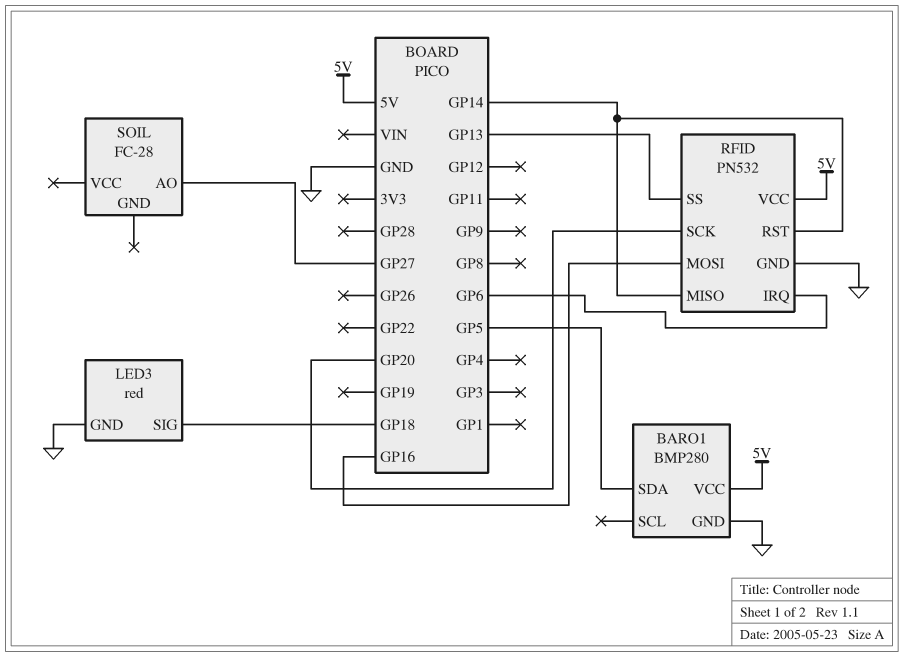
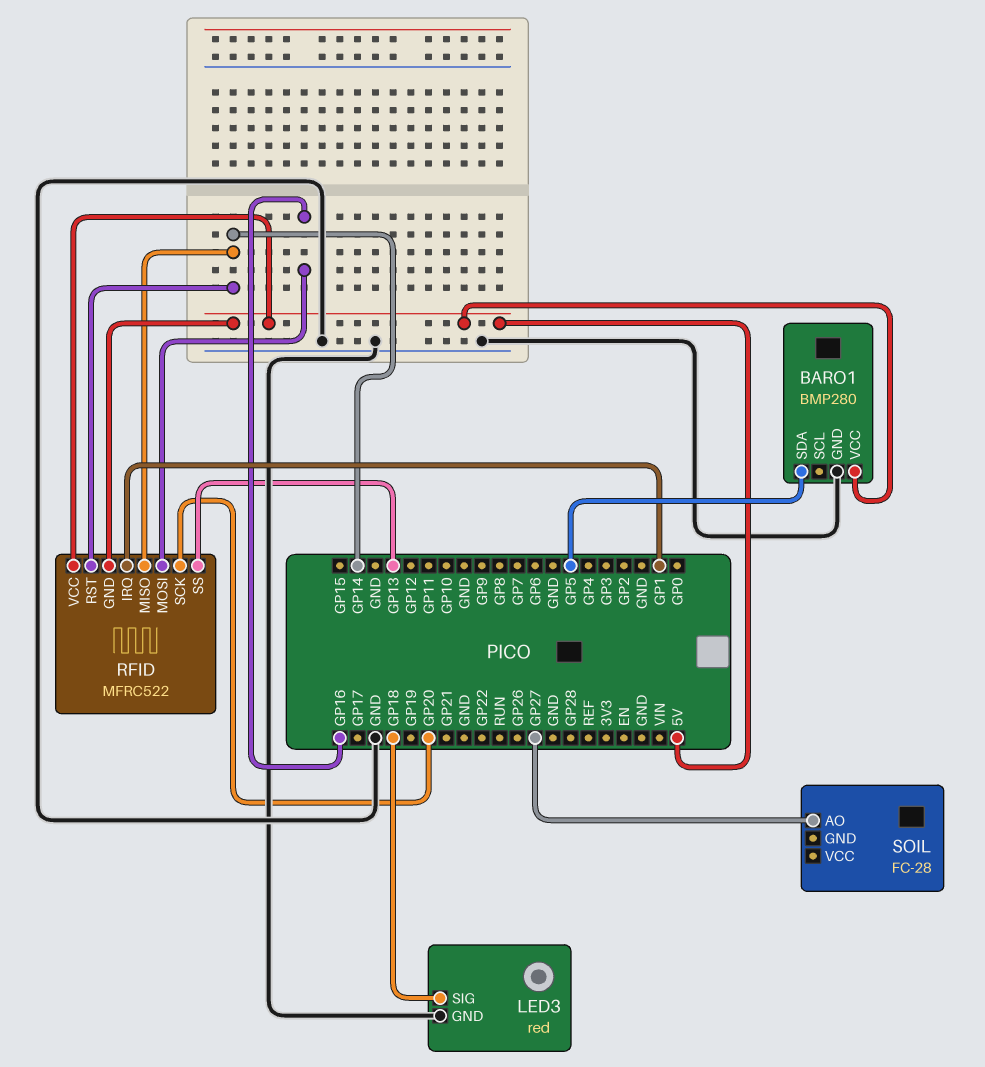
RFID: PN532 -> MFRC522
RFID pin GND: GND -> 5V
RFID pin IRQ: GP6 -> GP1

